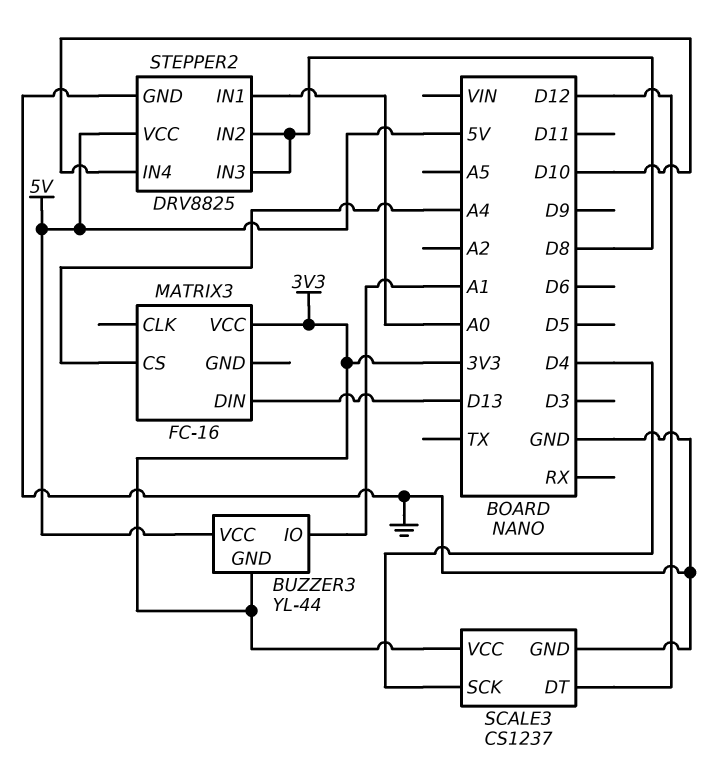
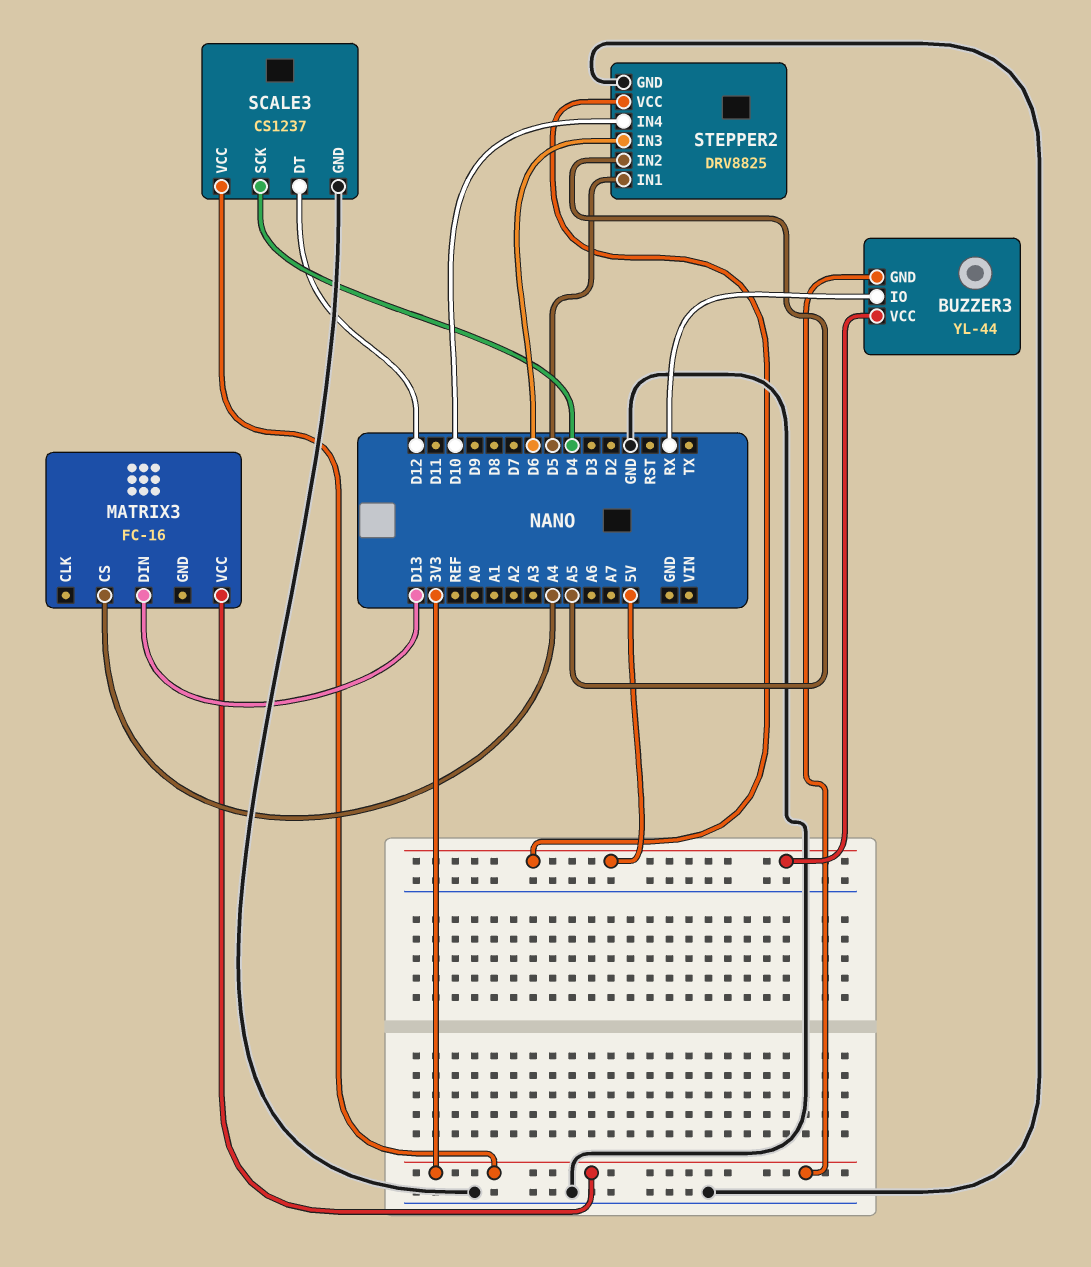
BUZZER3 pin IO: A1 -> RX
STEPPER2 pin IN1: A0 -> D5
STEPPER2 pin IN2: D8 -> A5
STEPPER2 pin IN3: D8 -> D6

